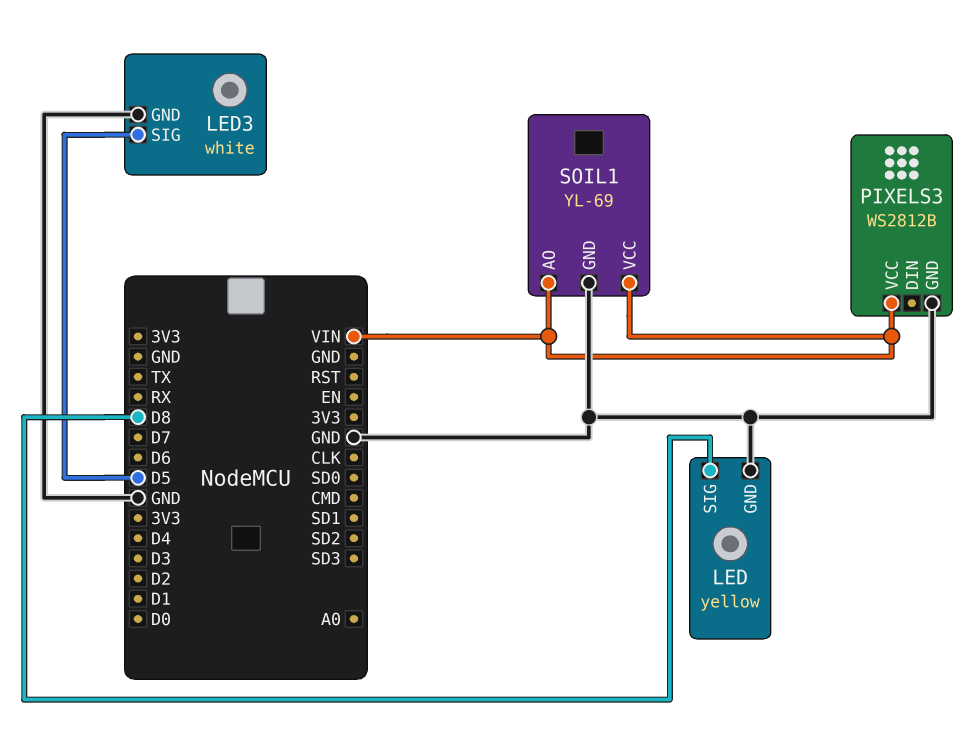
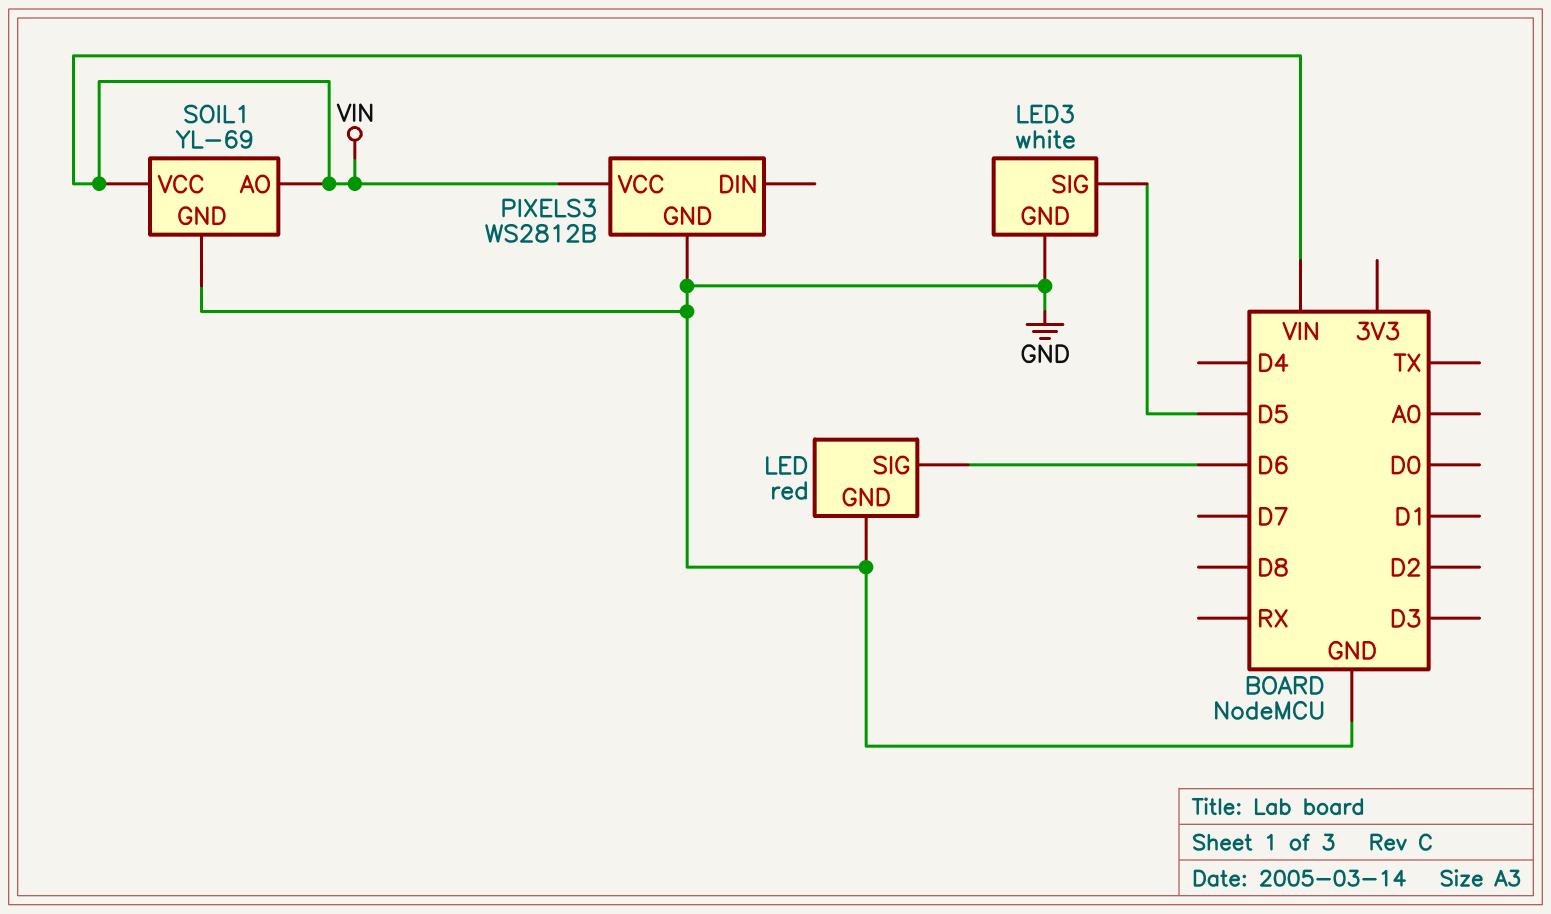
LED: yellow -> red
LED pin SIG: D8 -> D6

